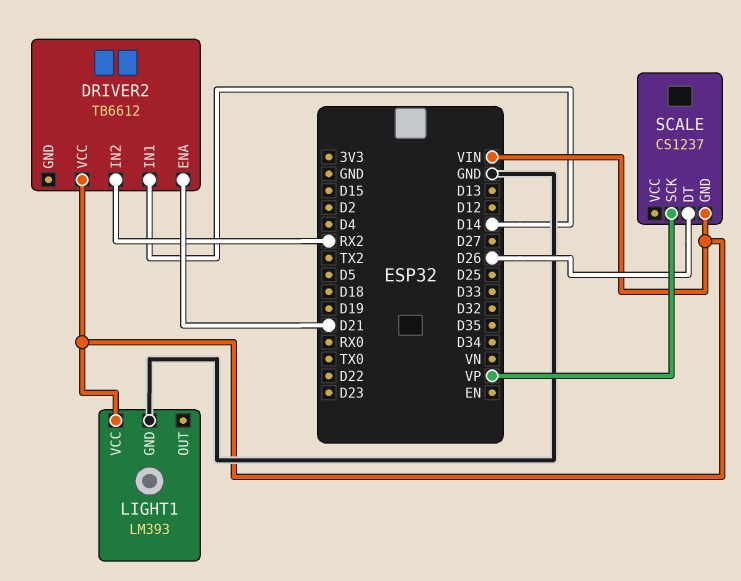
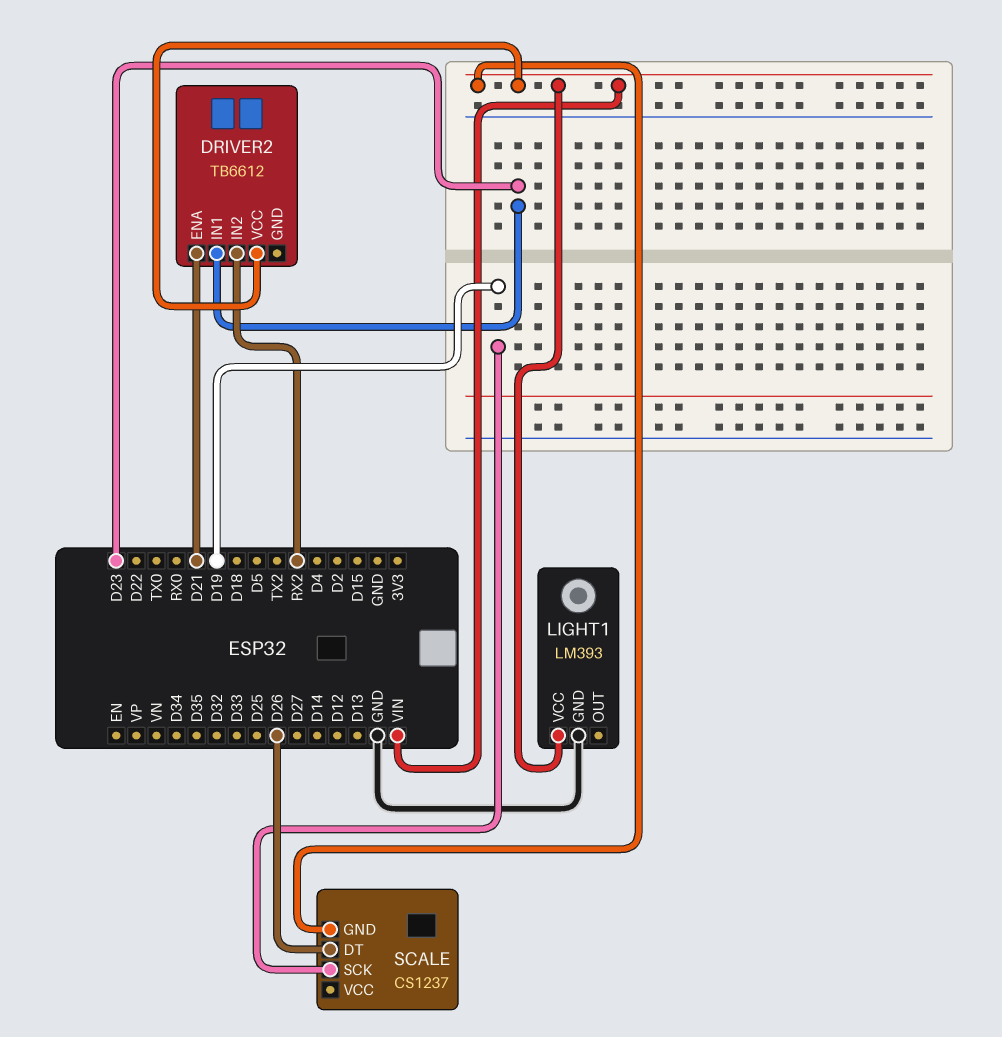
DRIVER2 pin IN1: D14 -> D23
SCALE pin SCK: VP -> D19

